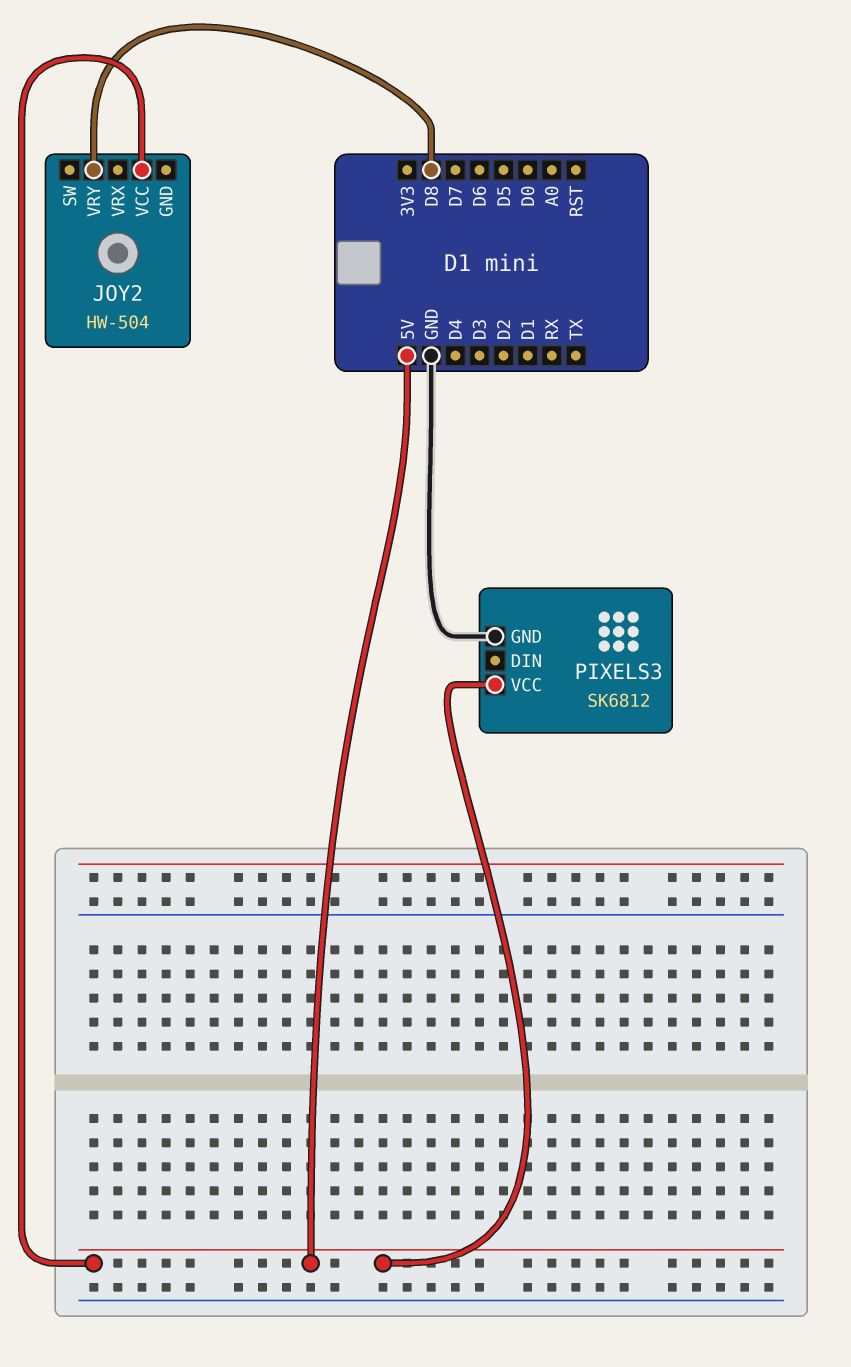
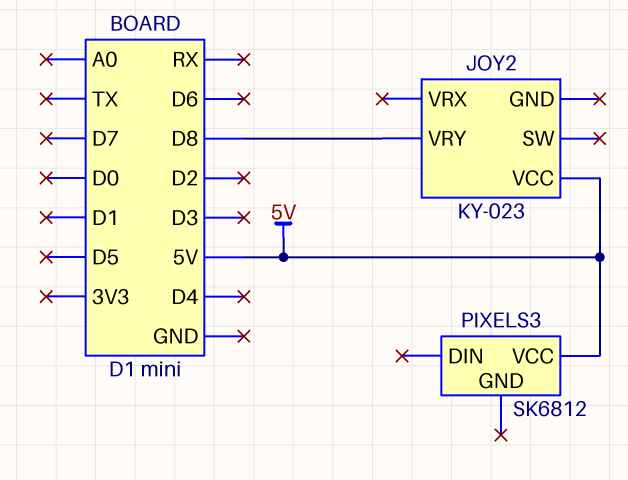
JOY2: HW-504 -> KY-023
PIXELS3 pin GND: GND -> none

